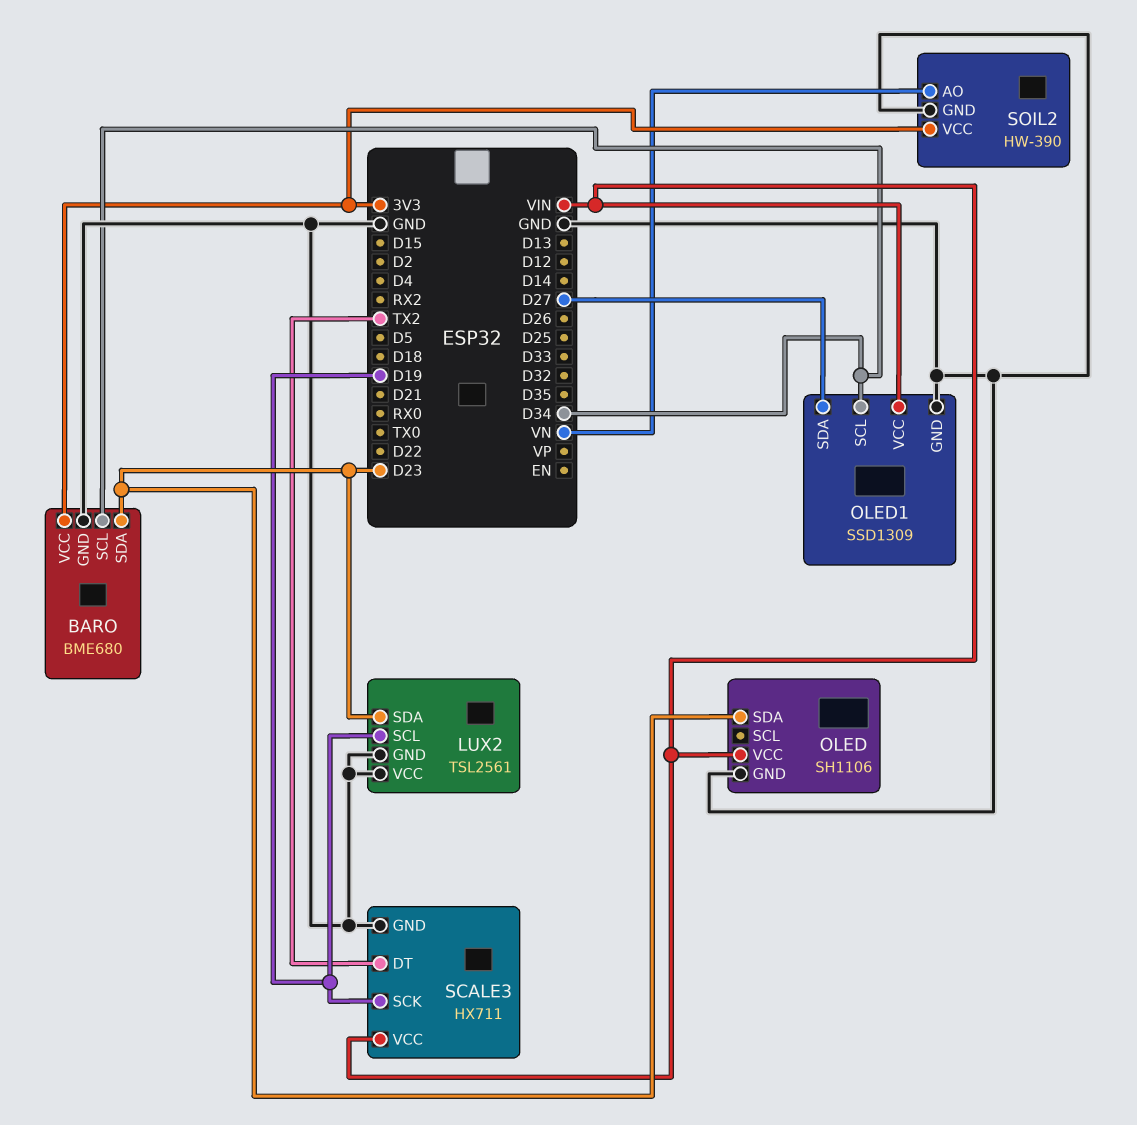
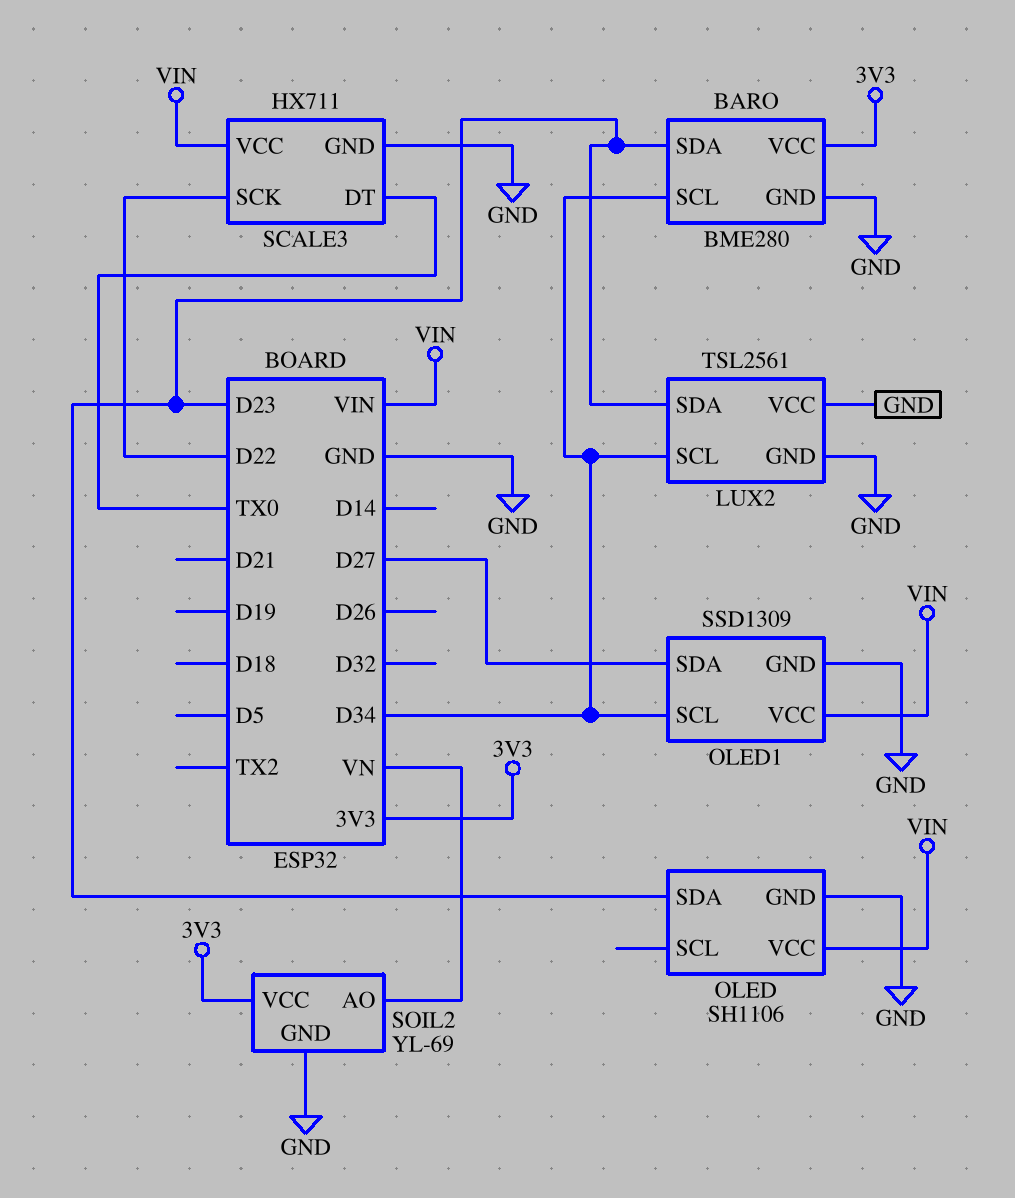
BARO: BME680 -> BME280
LUX2 pin SCL: D19 -> D34
SCALE3 pin DT: TX2 -> TX0
SCALE3 pin SCK: D19 -> D22
SOIL2: HW-390 -> YL-69

